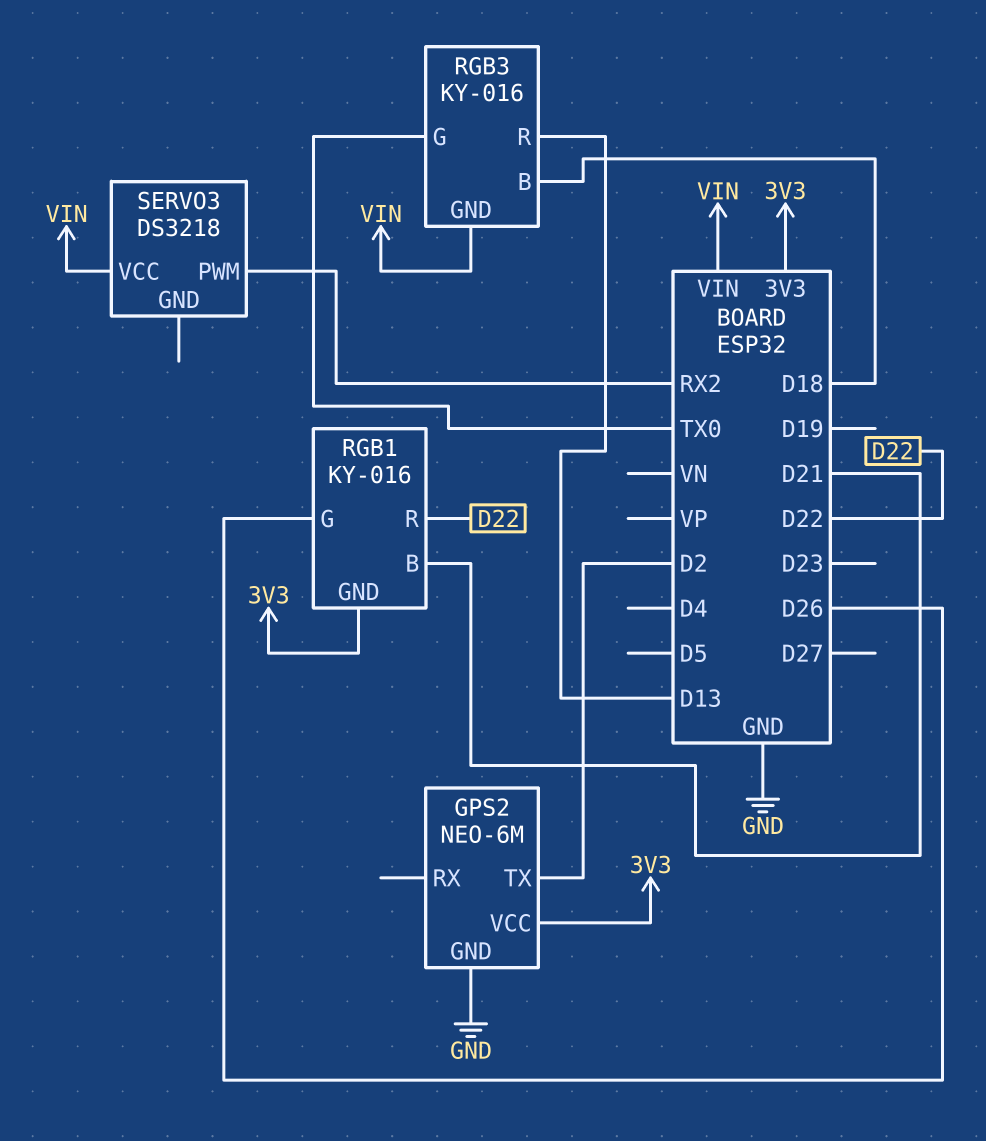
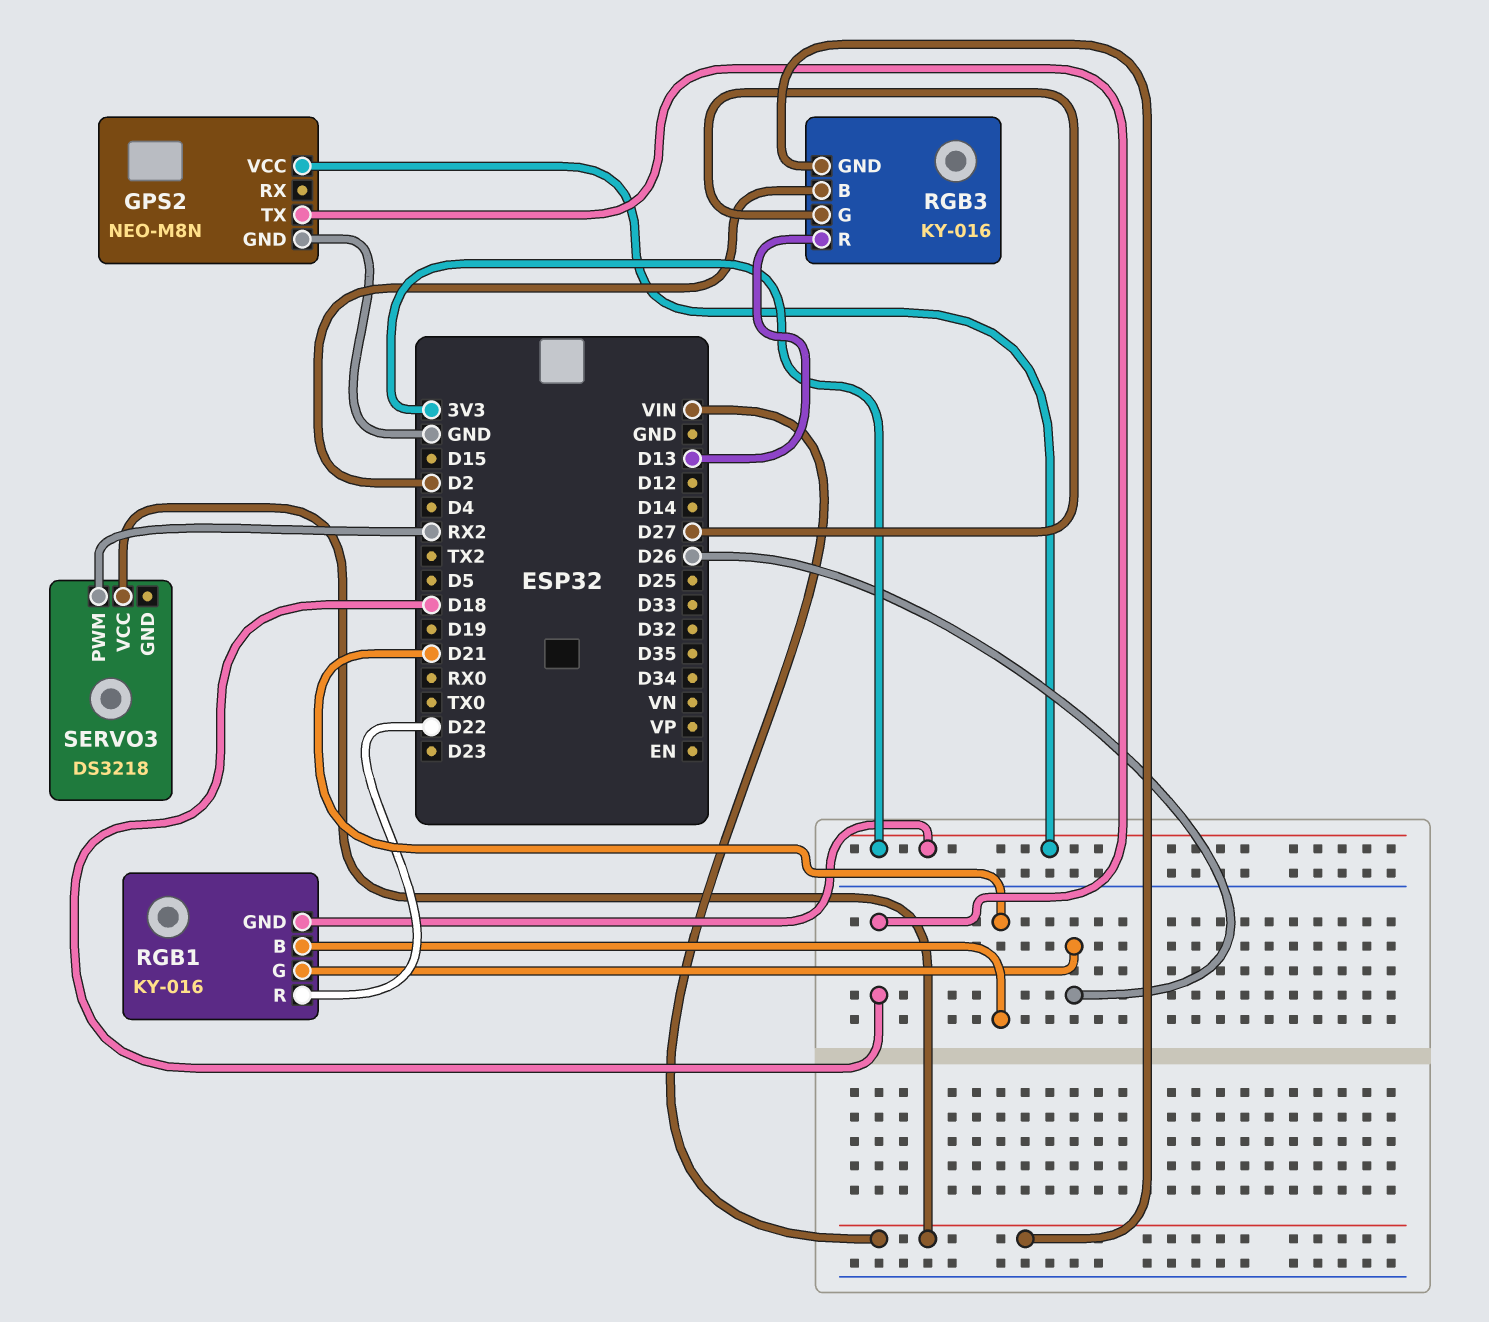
GPS2: NEO-6M -> NEO-M8N
GPS2 pin TX: D2 -> D18
RGB3 pin B: D18 -> D2
RGB3 pin G: TX0 -> D27

